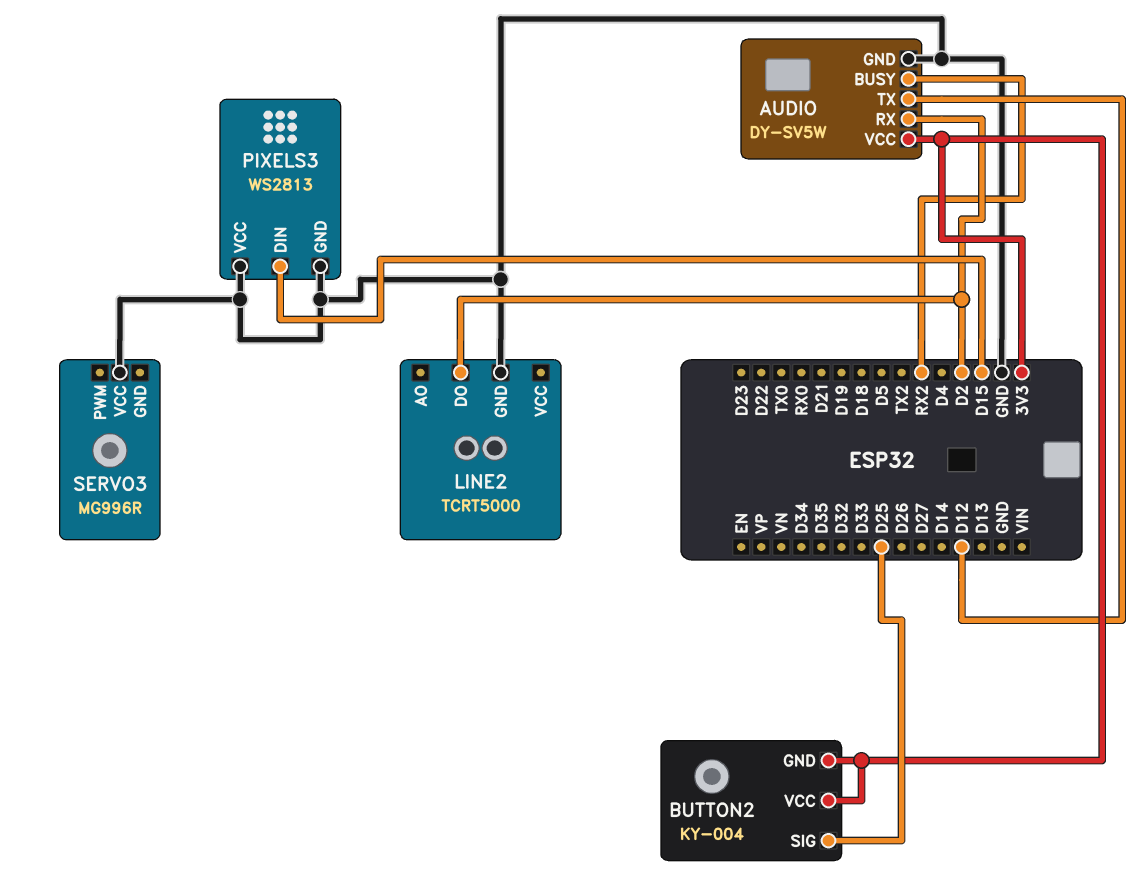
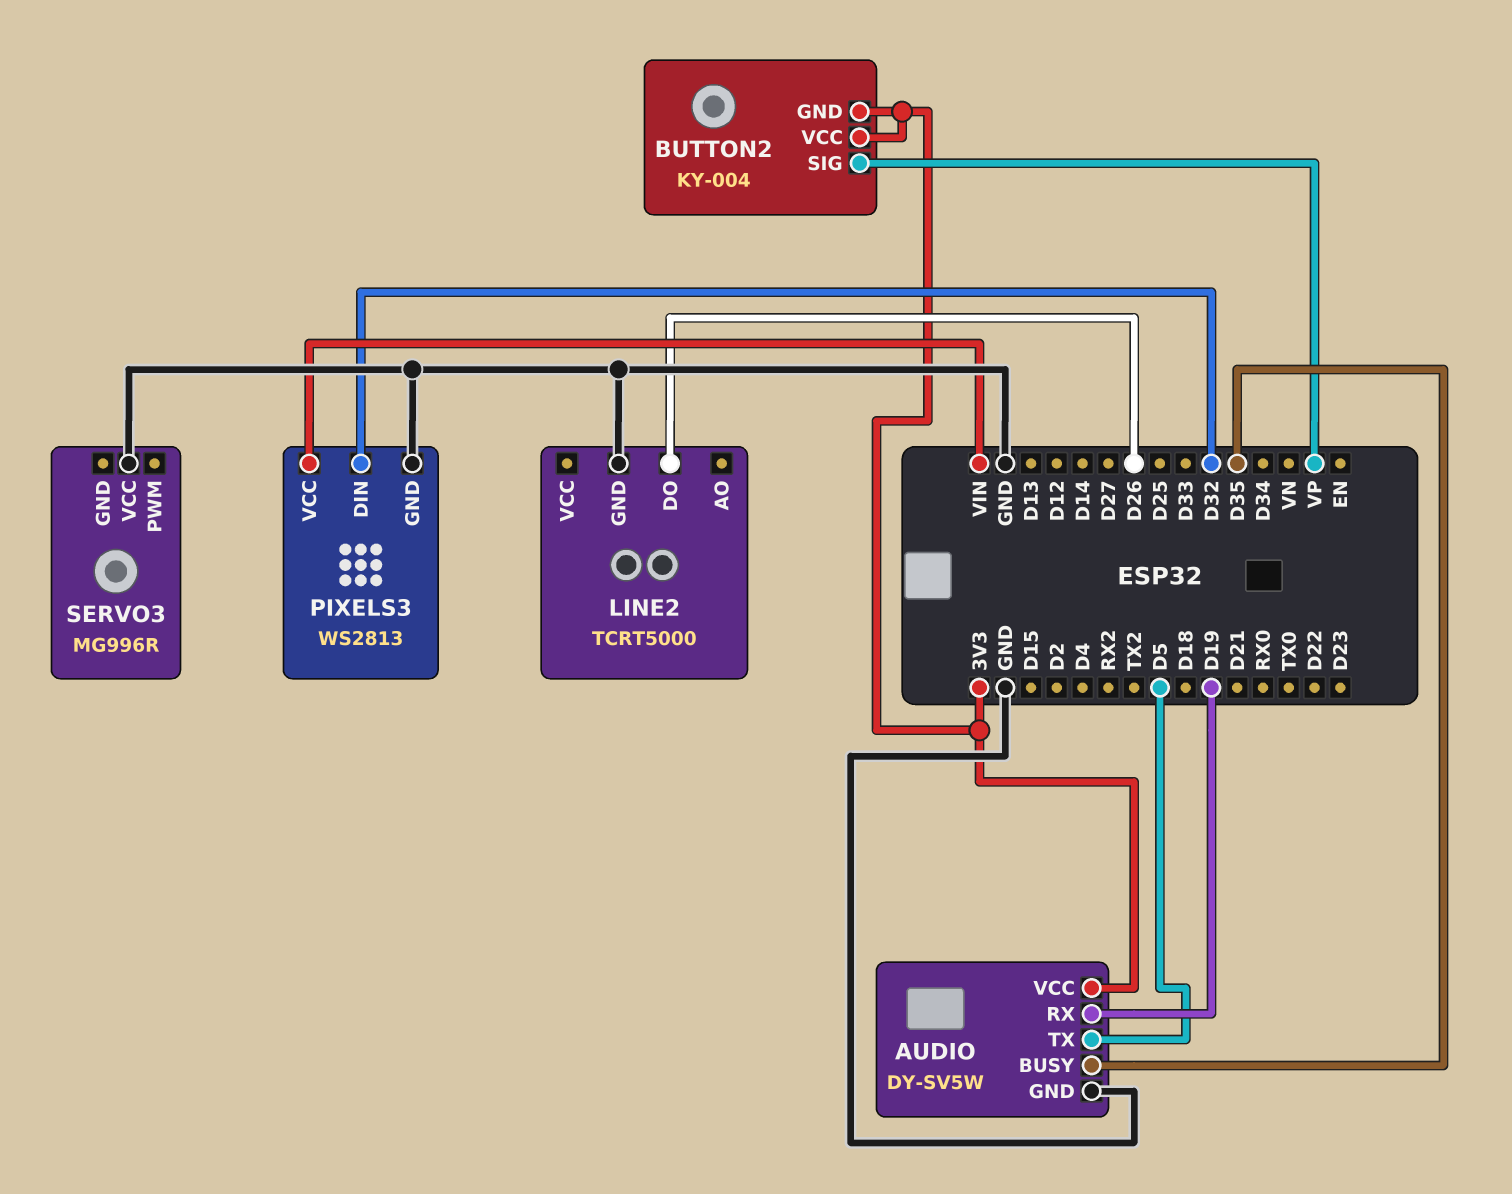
AUDIO pin BUSY: RX2 -> D35
AUDIO pin RX: D2 -> D19
AUDIO pin TX: D12 -> D5
BUTTON2 pin SIG: D25 -> VP
LINE2 pin DO: D2 -> D26
PIXELS3 pin DIN: D15 -> D32
PIXELS3 pin VCC: GND -> VIN

